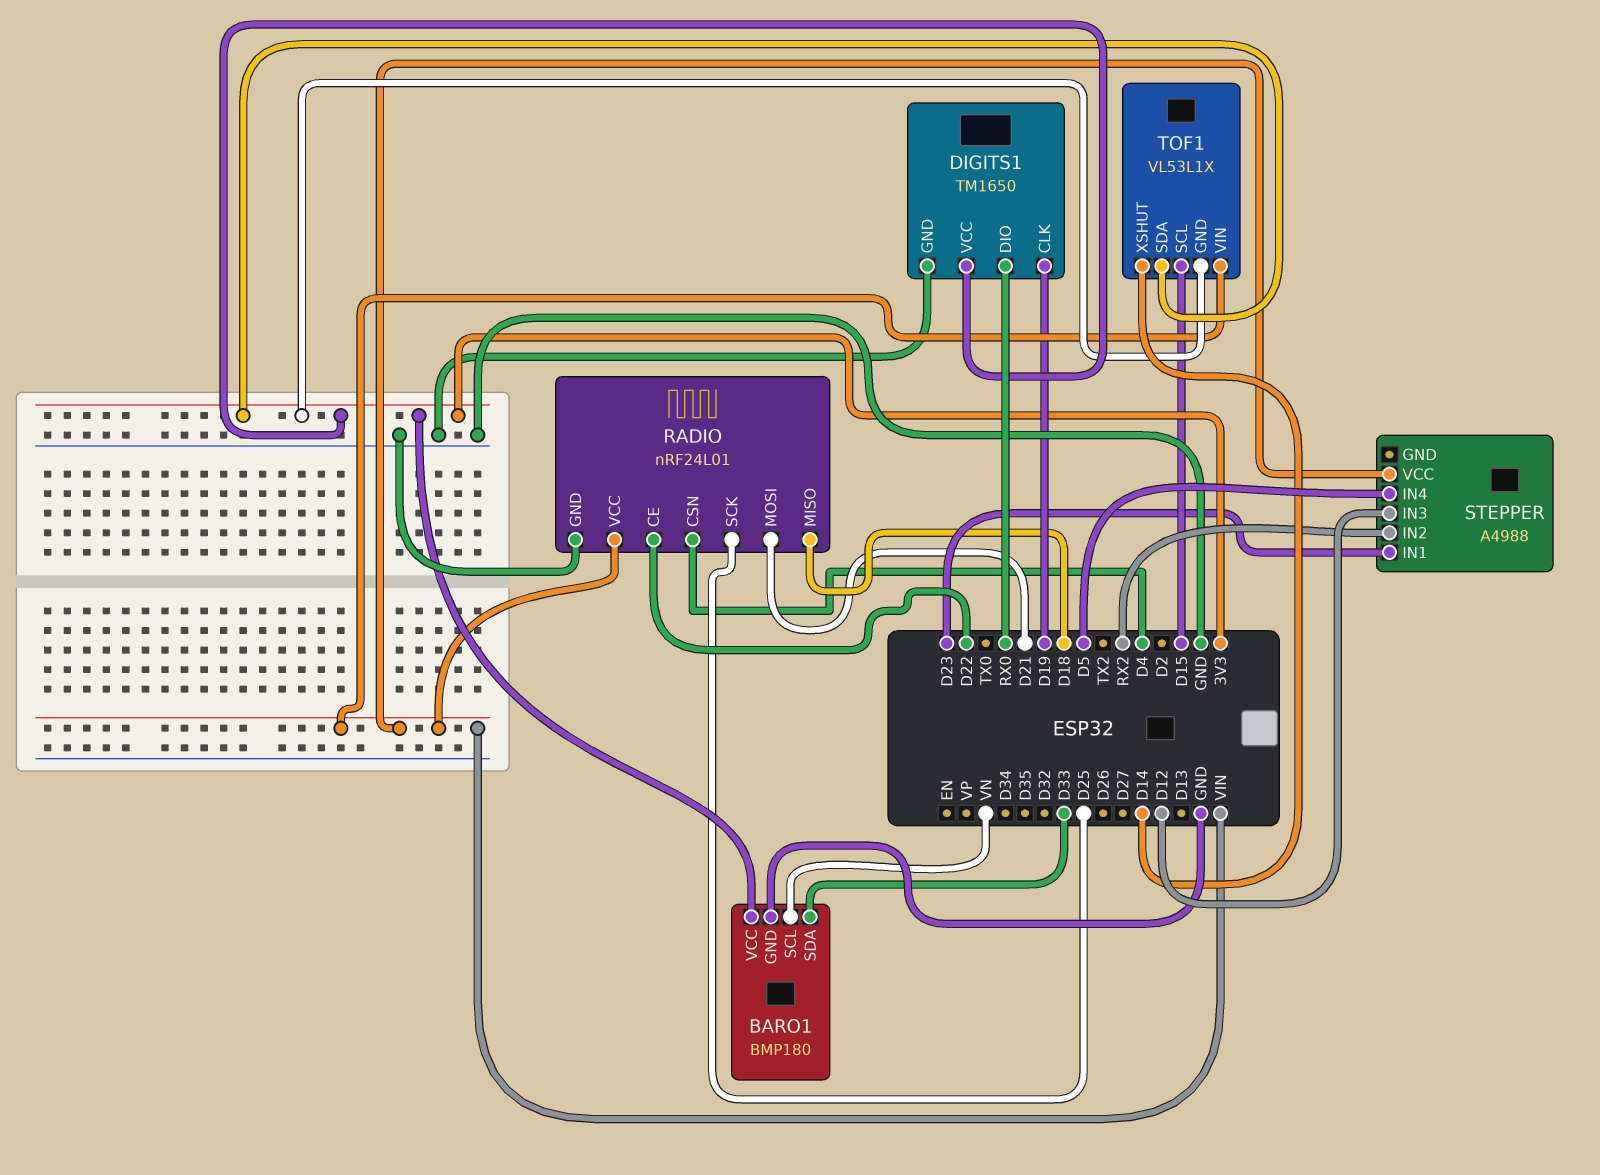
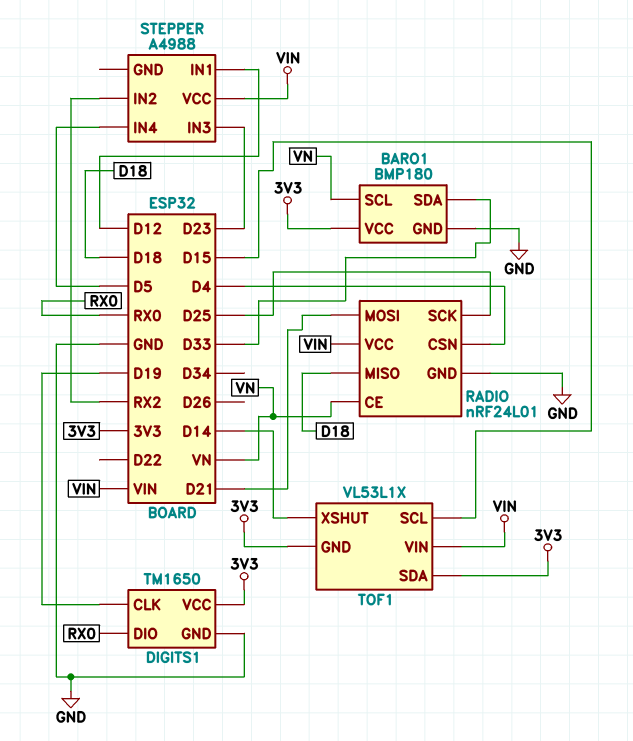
RADIO pin CE: D22 -> VN
STEPPER pin IN1: D23 -> D12
STEPPER pin IN3: D12 -> D23

